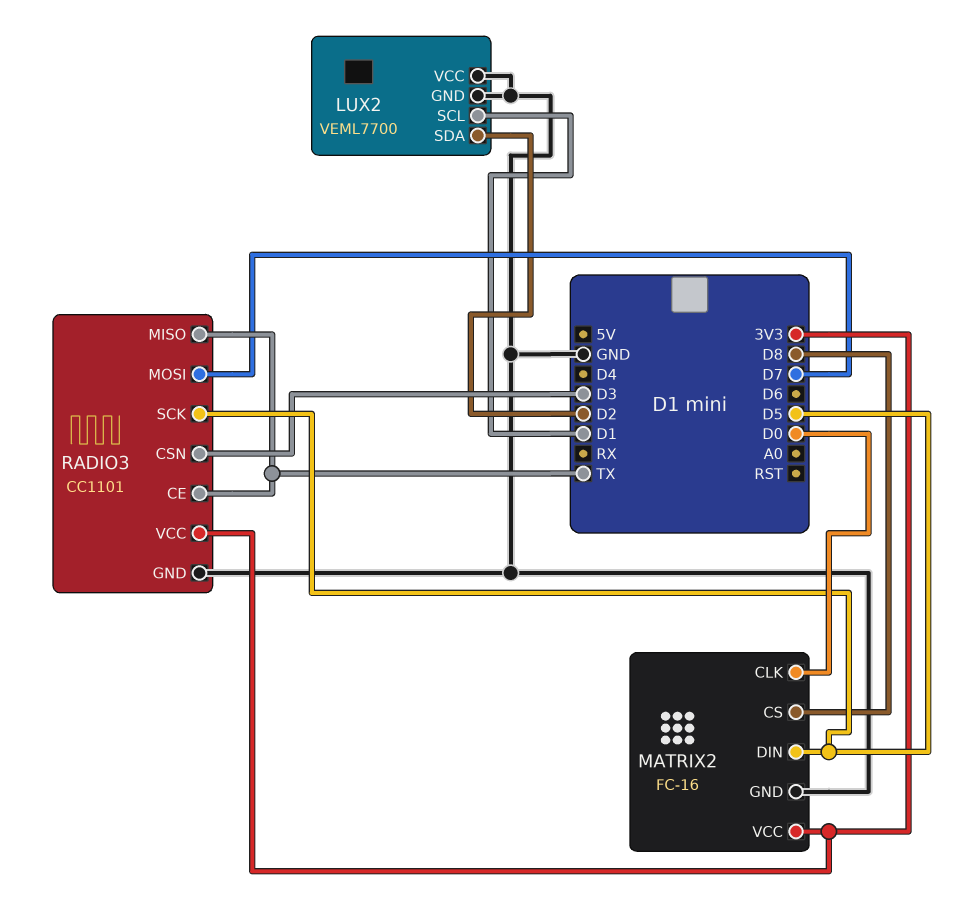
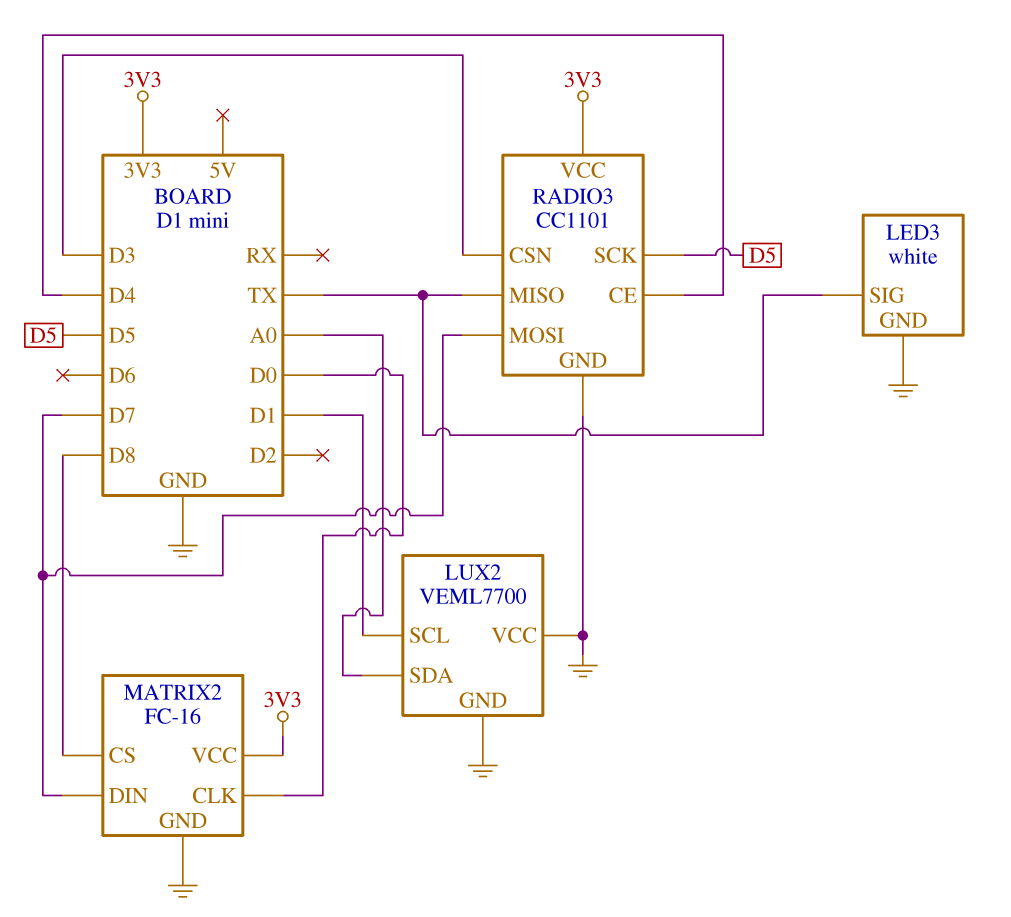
LED3: none -> white
LED3 pin GND: none -> GND
LED3 pin SIG: none -> TX
LUX2 pin SDA: D2 -> A0
MATRIX2 pin DIN: D5 -> D7
RADIO3 pin CE: TX -> D4

